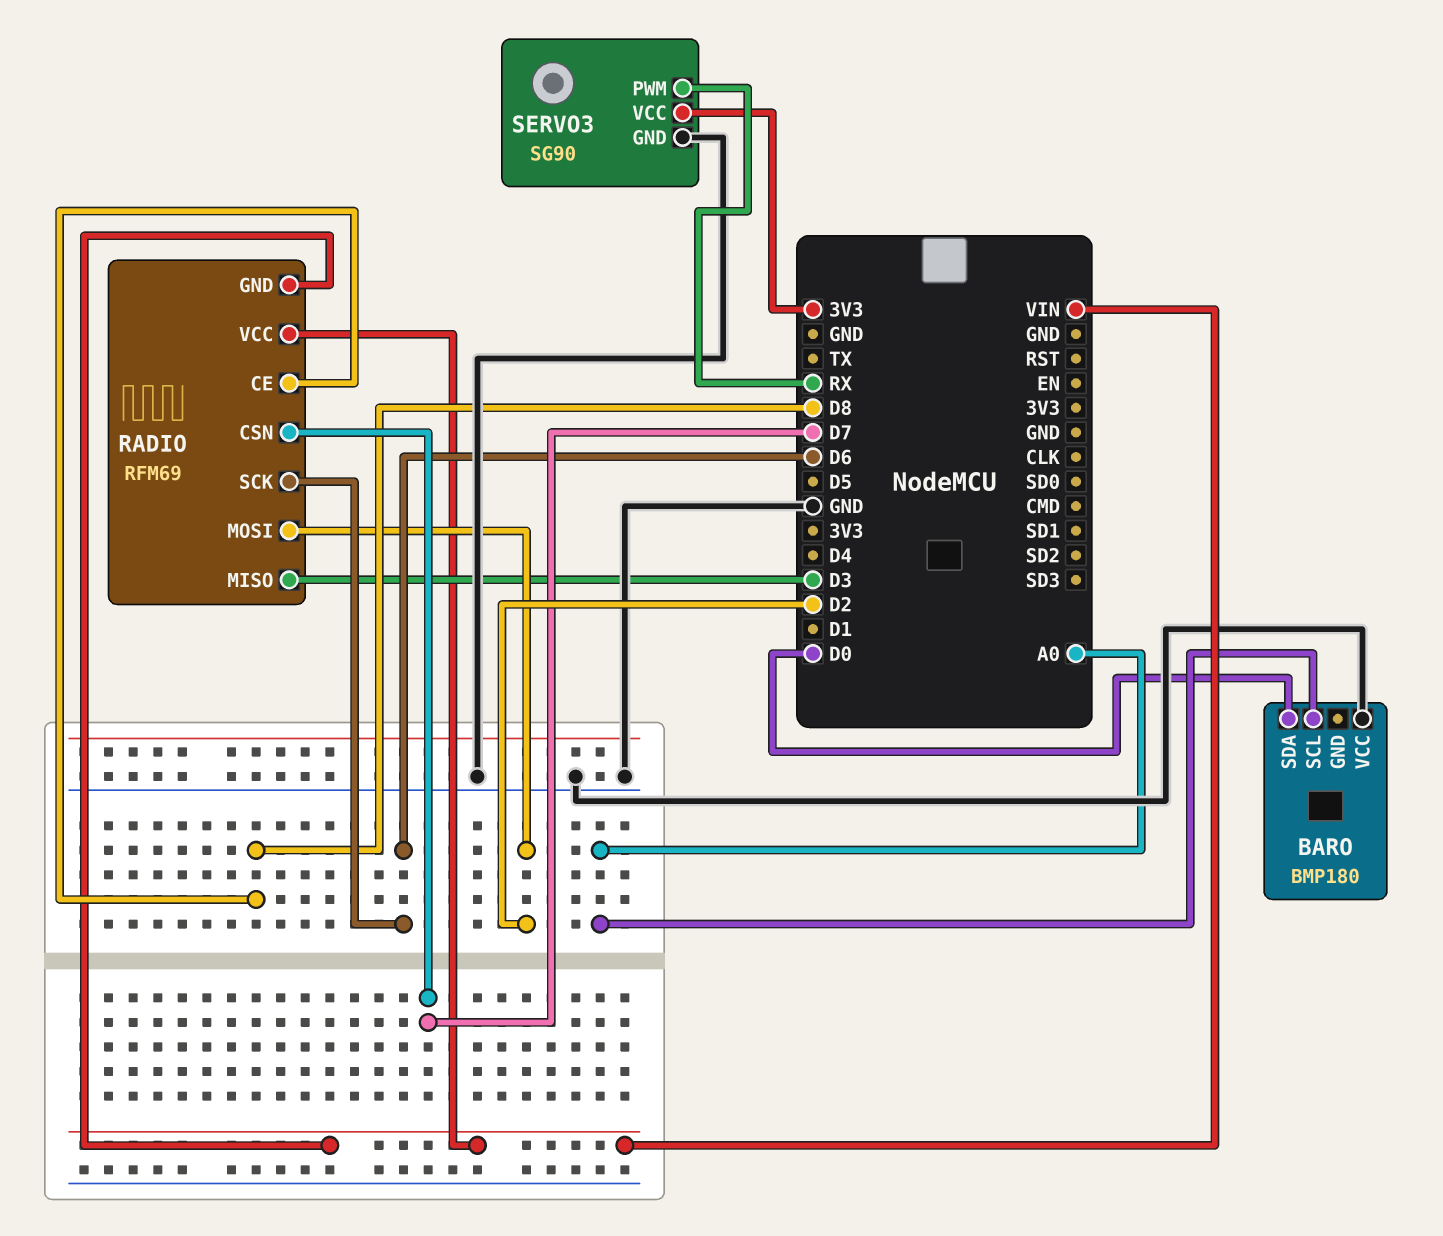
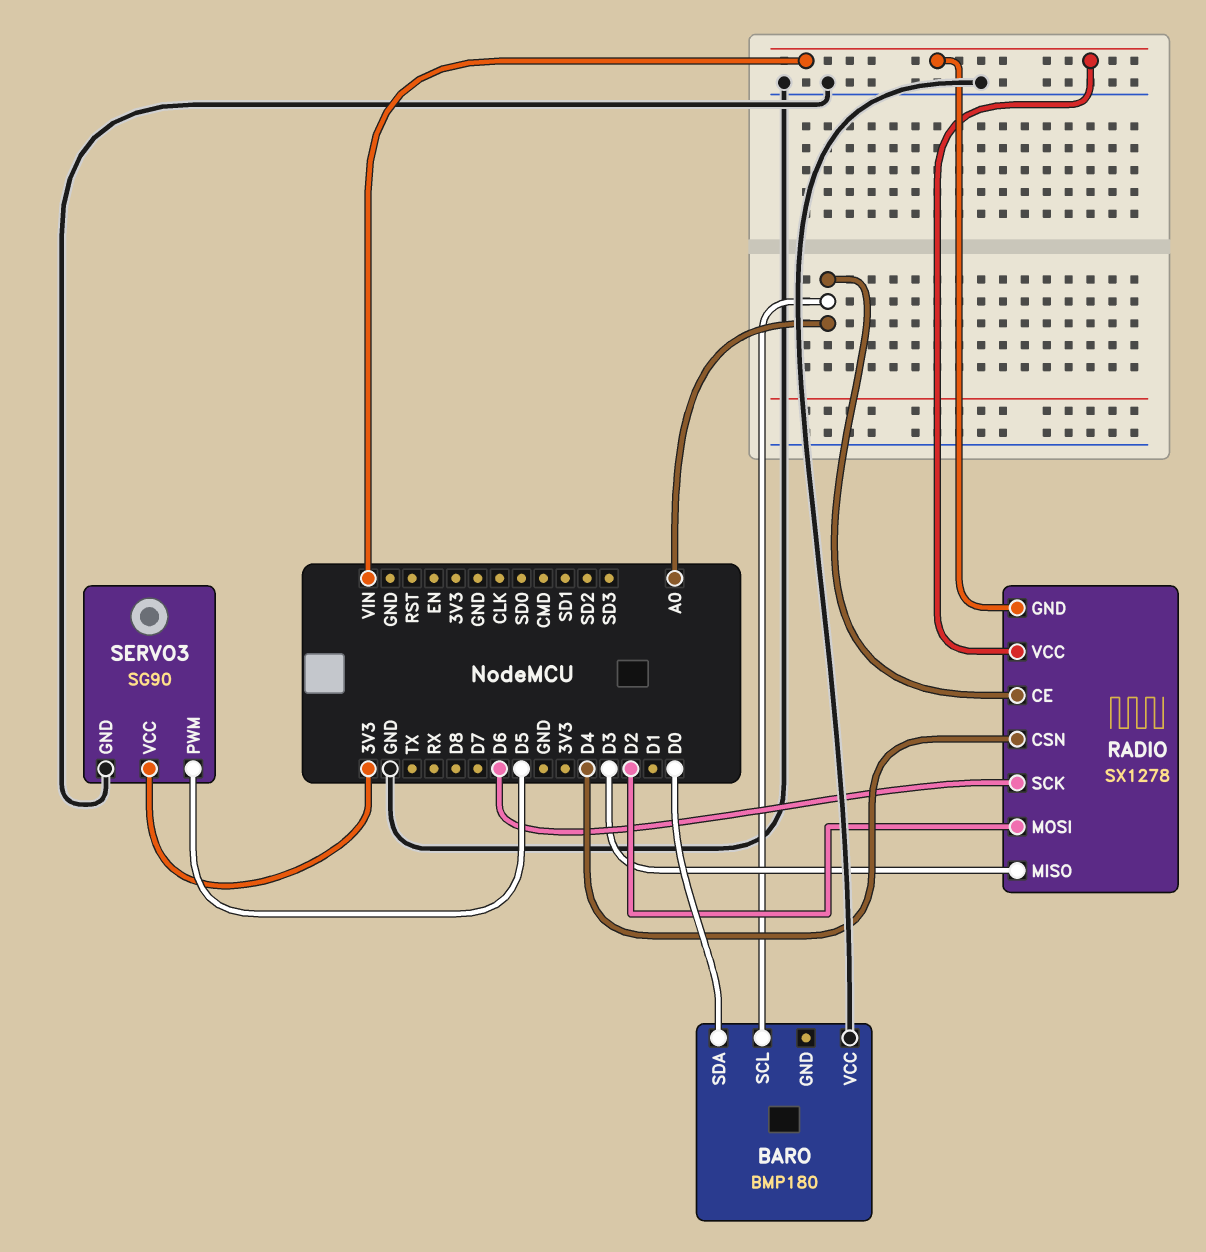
RADIO: RFM69 -> SX1278
RADIO pin CE: D8 -> A0
RADIO pin CSN: D7 -> D4
SERVO3 pin PWM: RX -> D5

